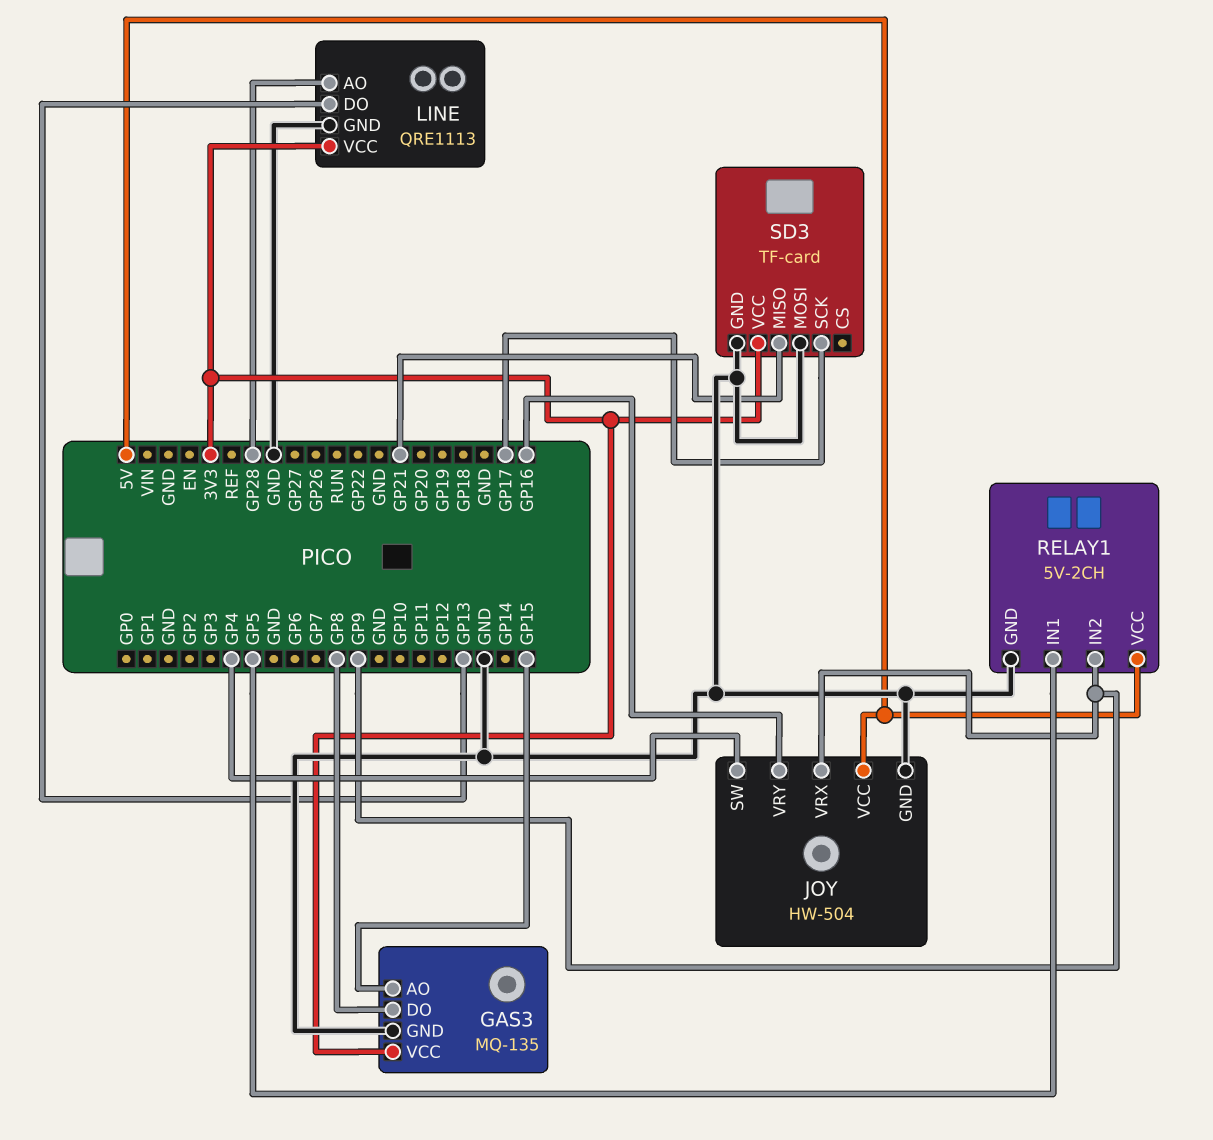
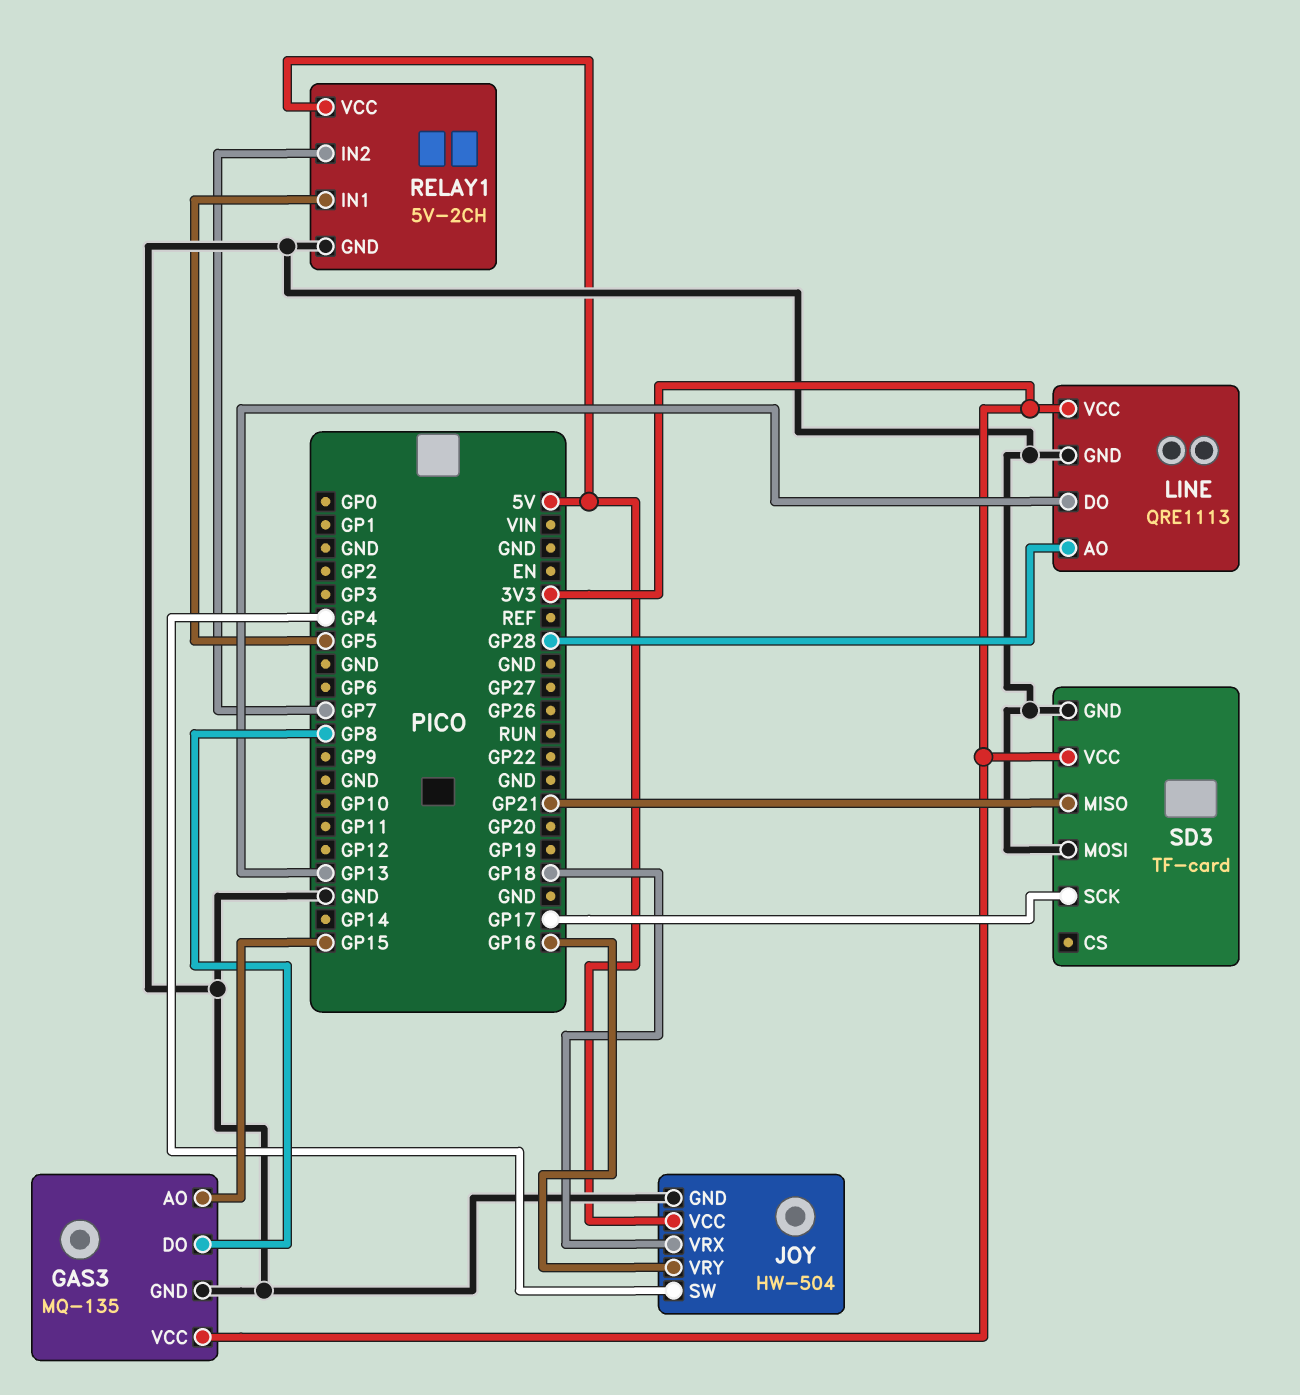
JOY pin VRX: GP9 -> GP18
RELAY1 pin IN2: GP9 -> GP7

